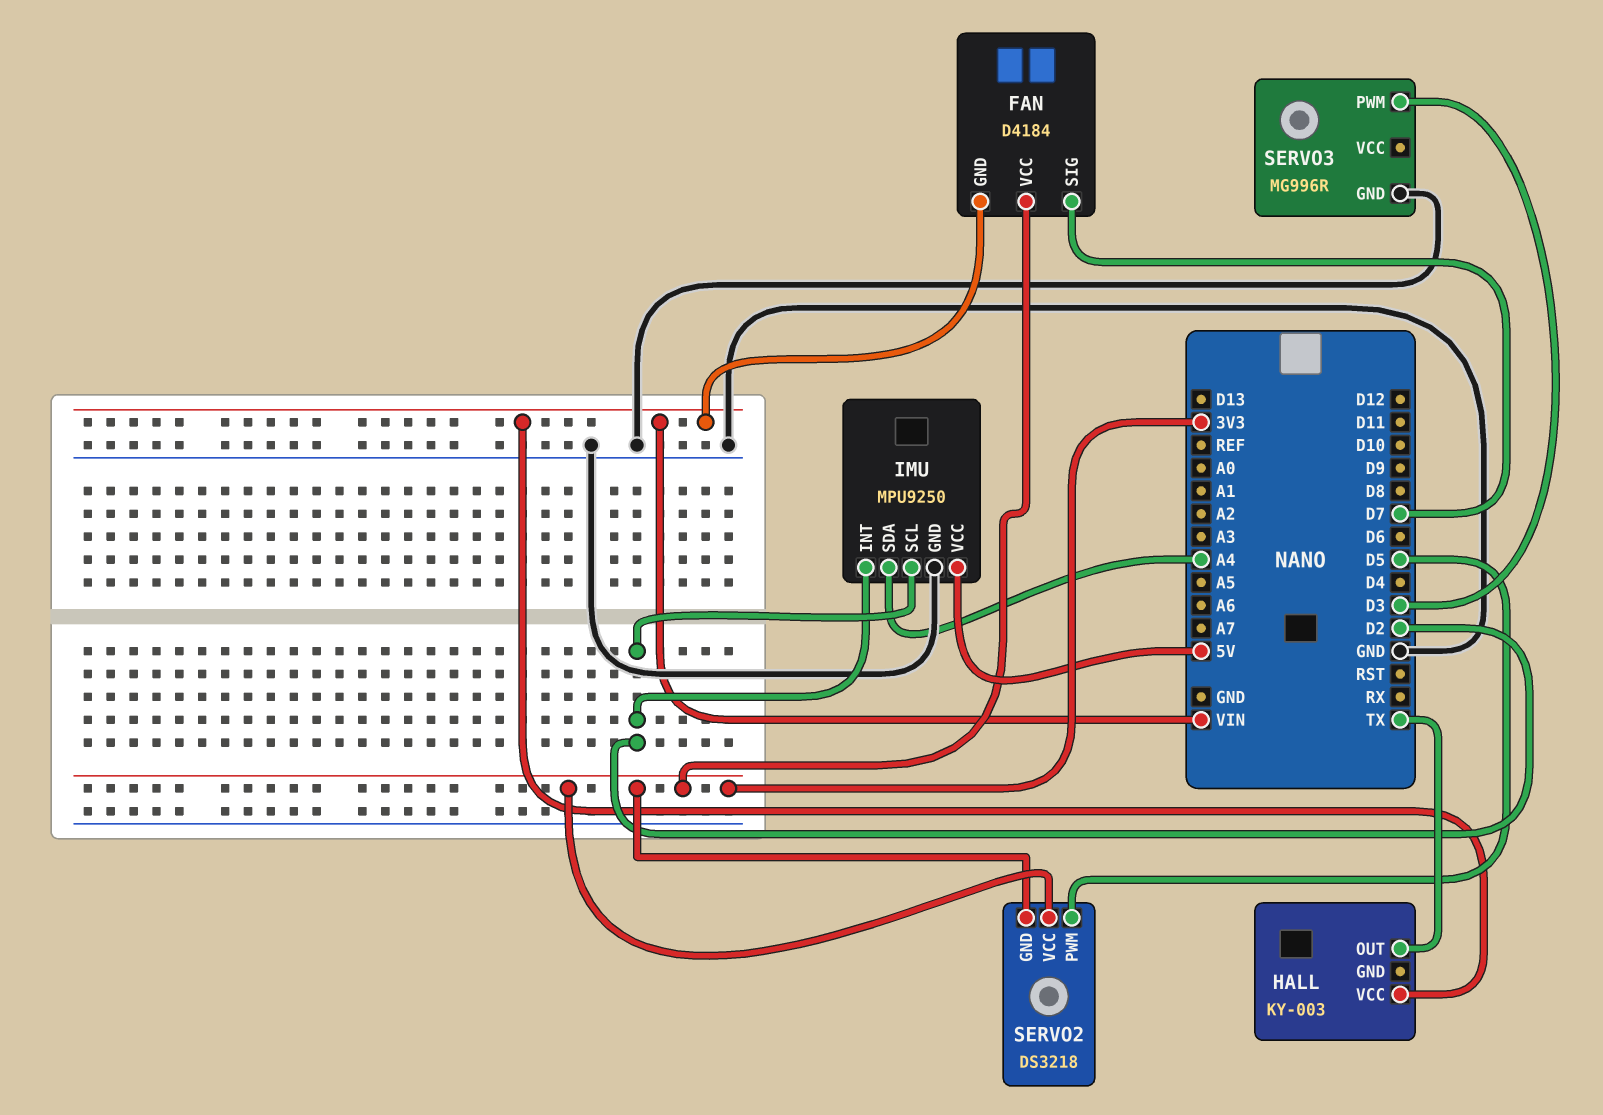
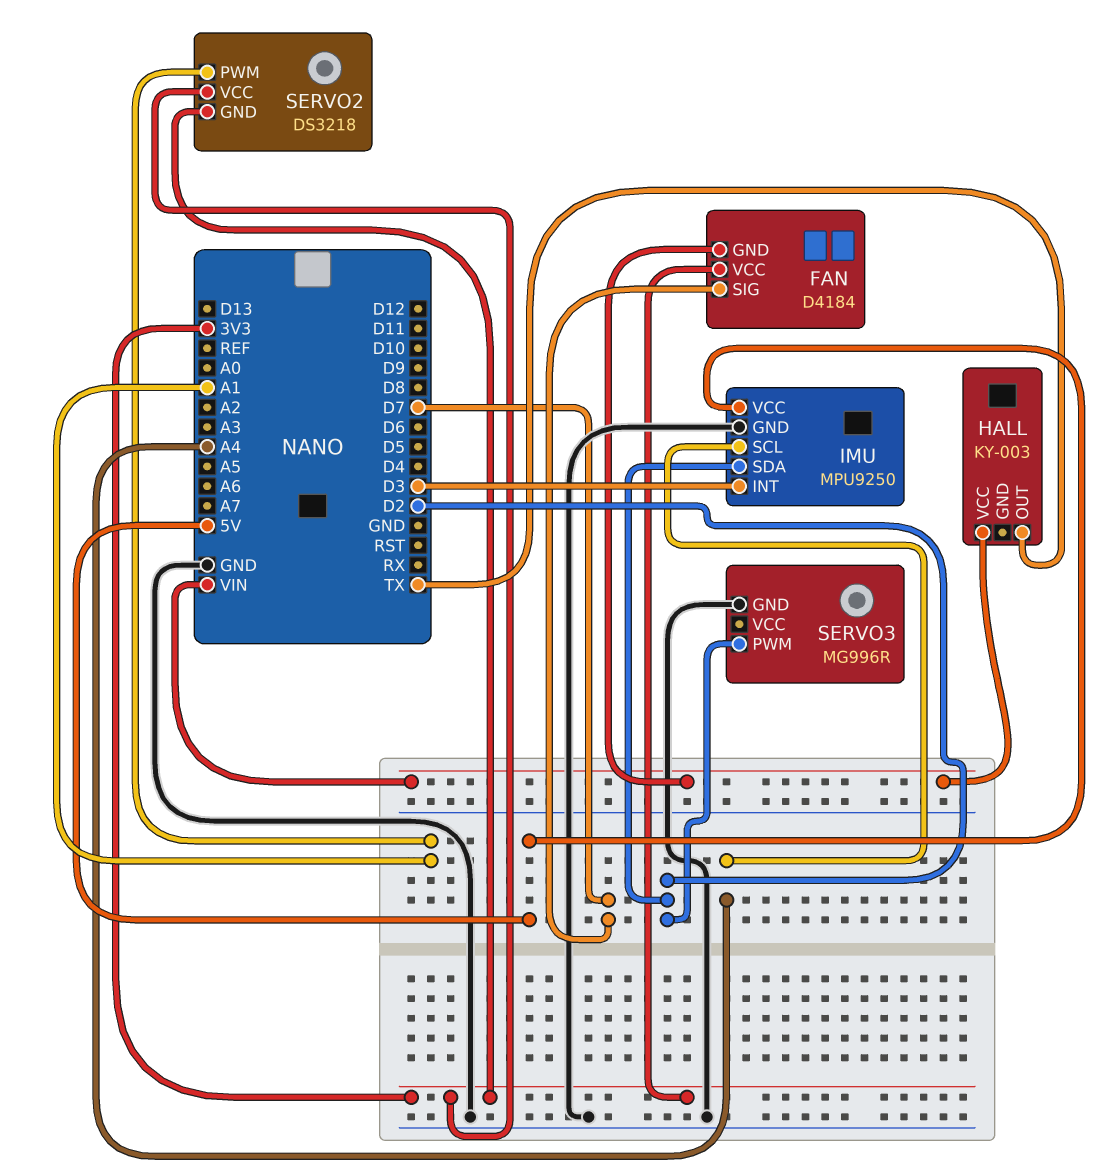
IMU pin INT: D2 -> D3
IMU pin SCL: D2 -> A4
IMU pin SDA: A4 -> D2
SERVO2 pin PWM: D5 -> A1
SERVO3 pin PWM: D3 -> D2

